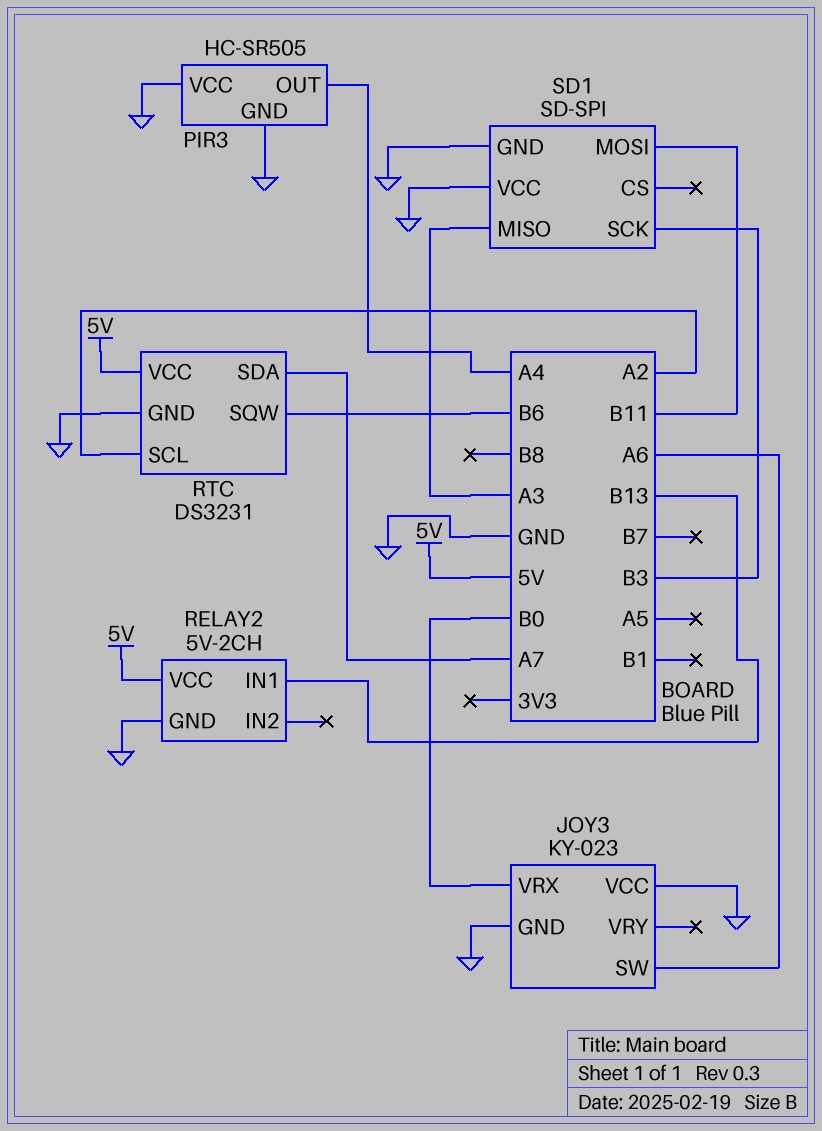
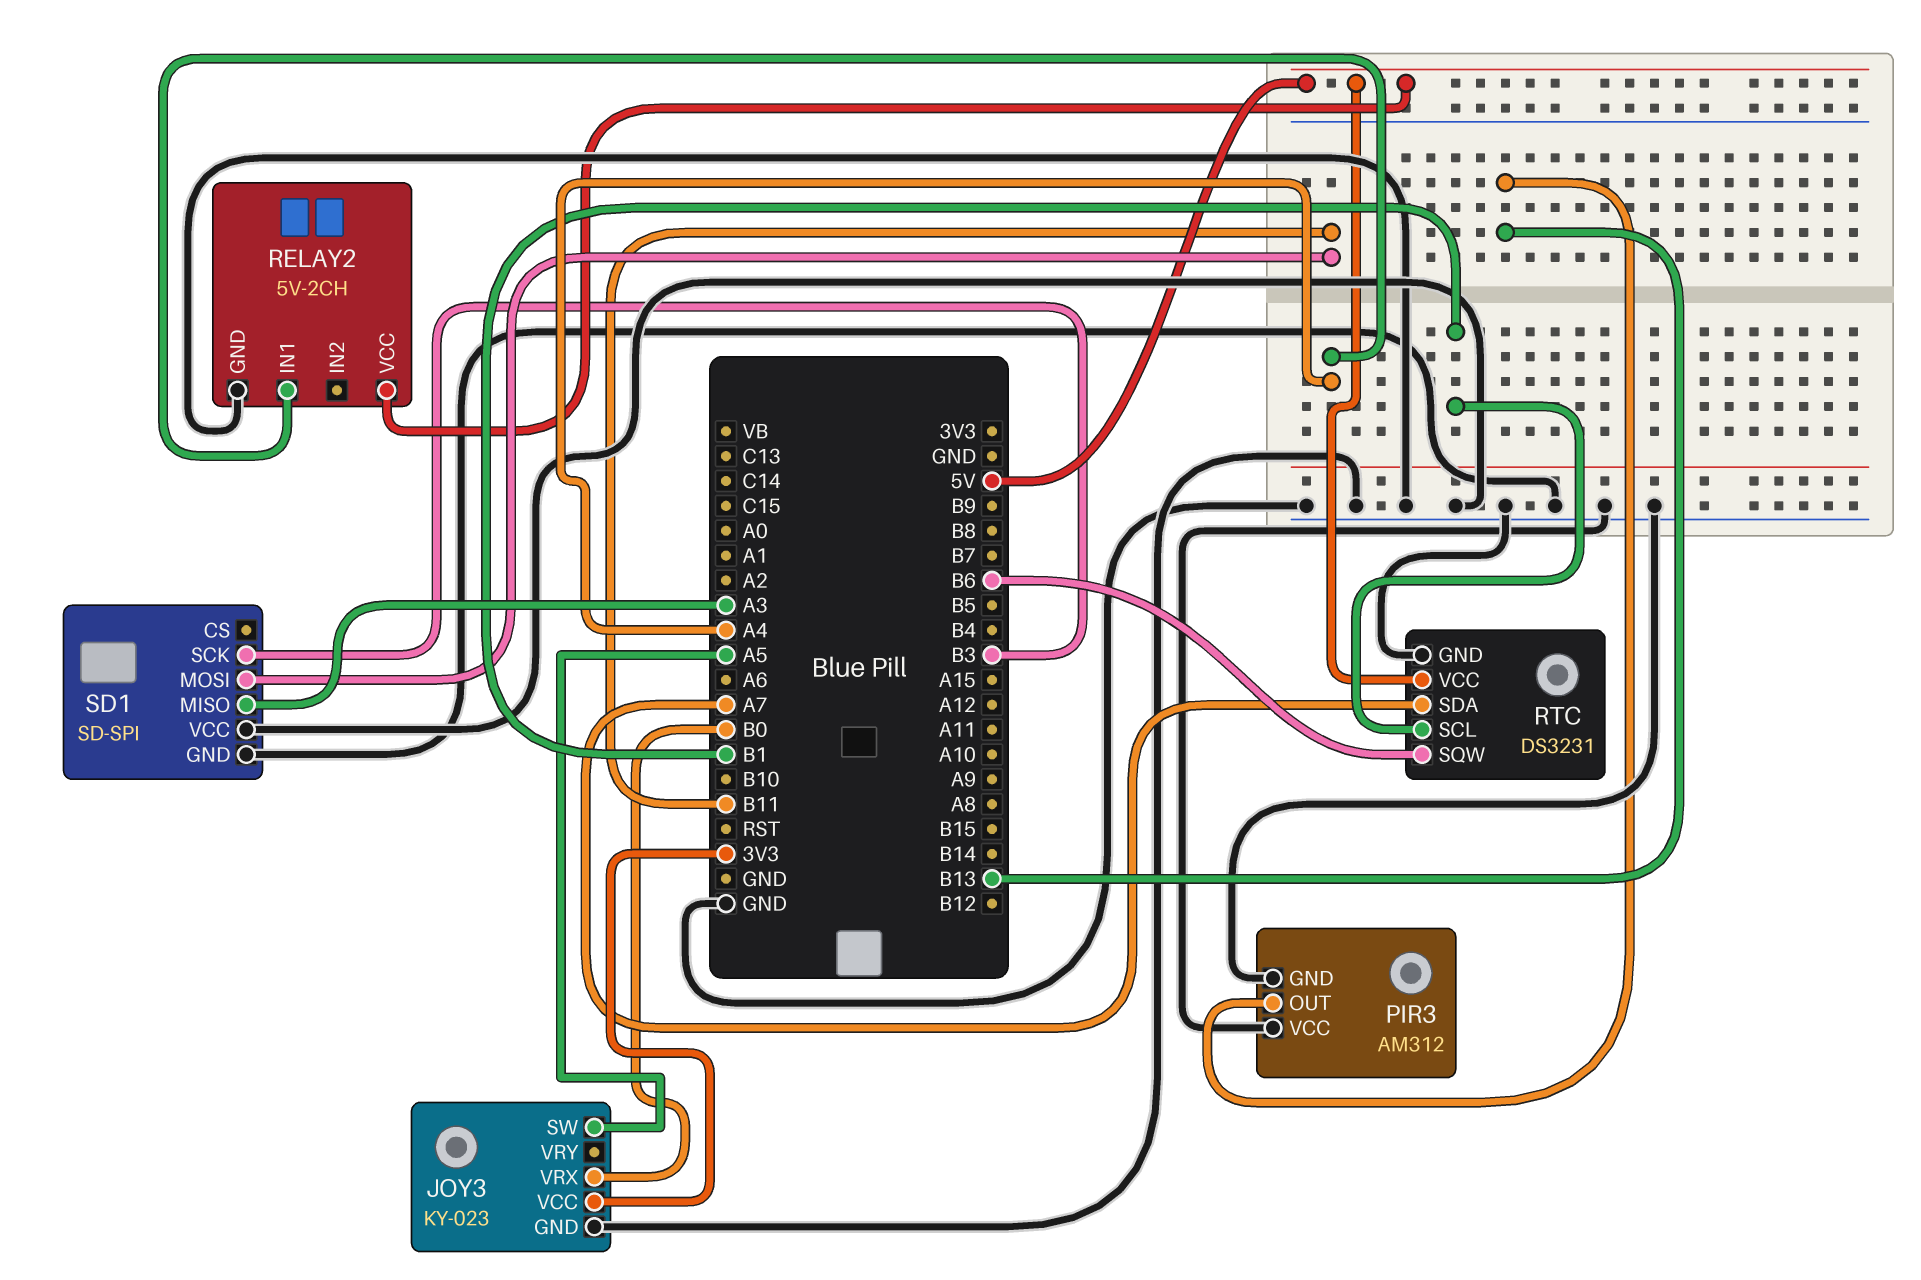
JOY3 pin SW: A6 -> A5
JOY3 pin VCC: GND -> 3V3
PIR3: HC-SR505 -> AM312
PIR3 pin OUT: A4 -> B13
RELAY2 pin IN1: B13 -> A4
RTC pin SCL: A2 -> B1

